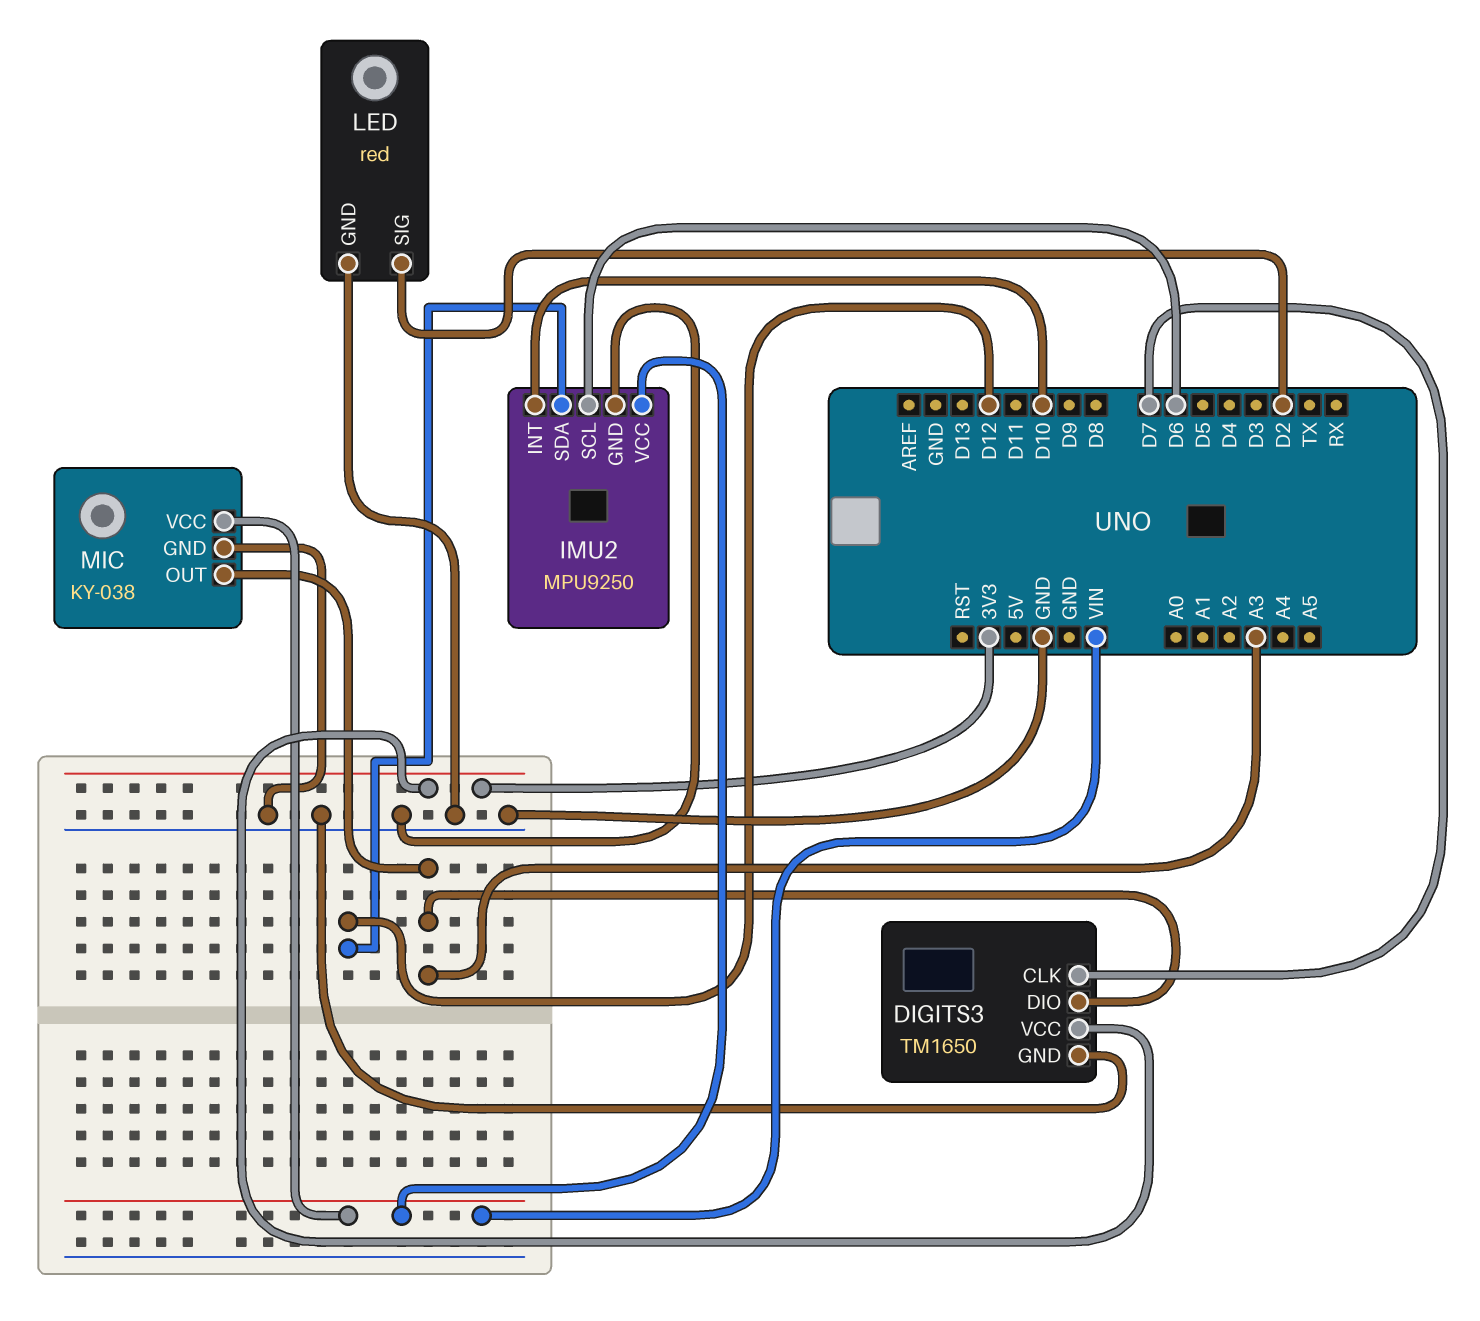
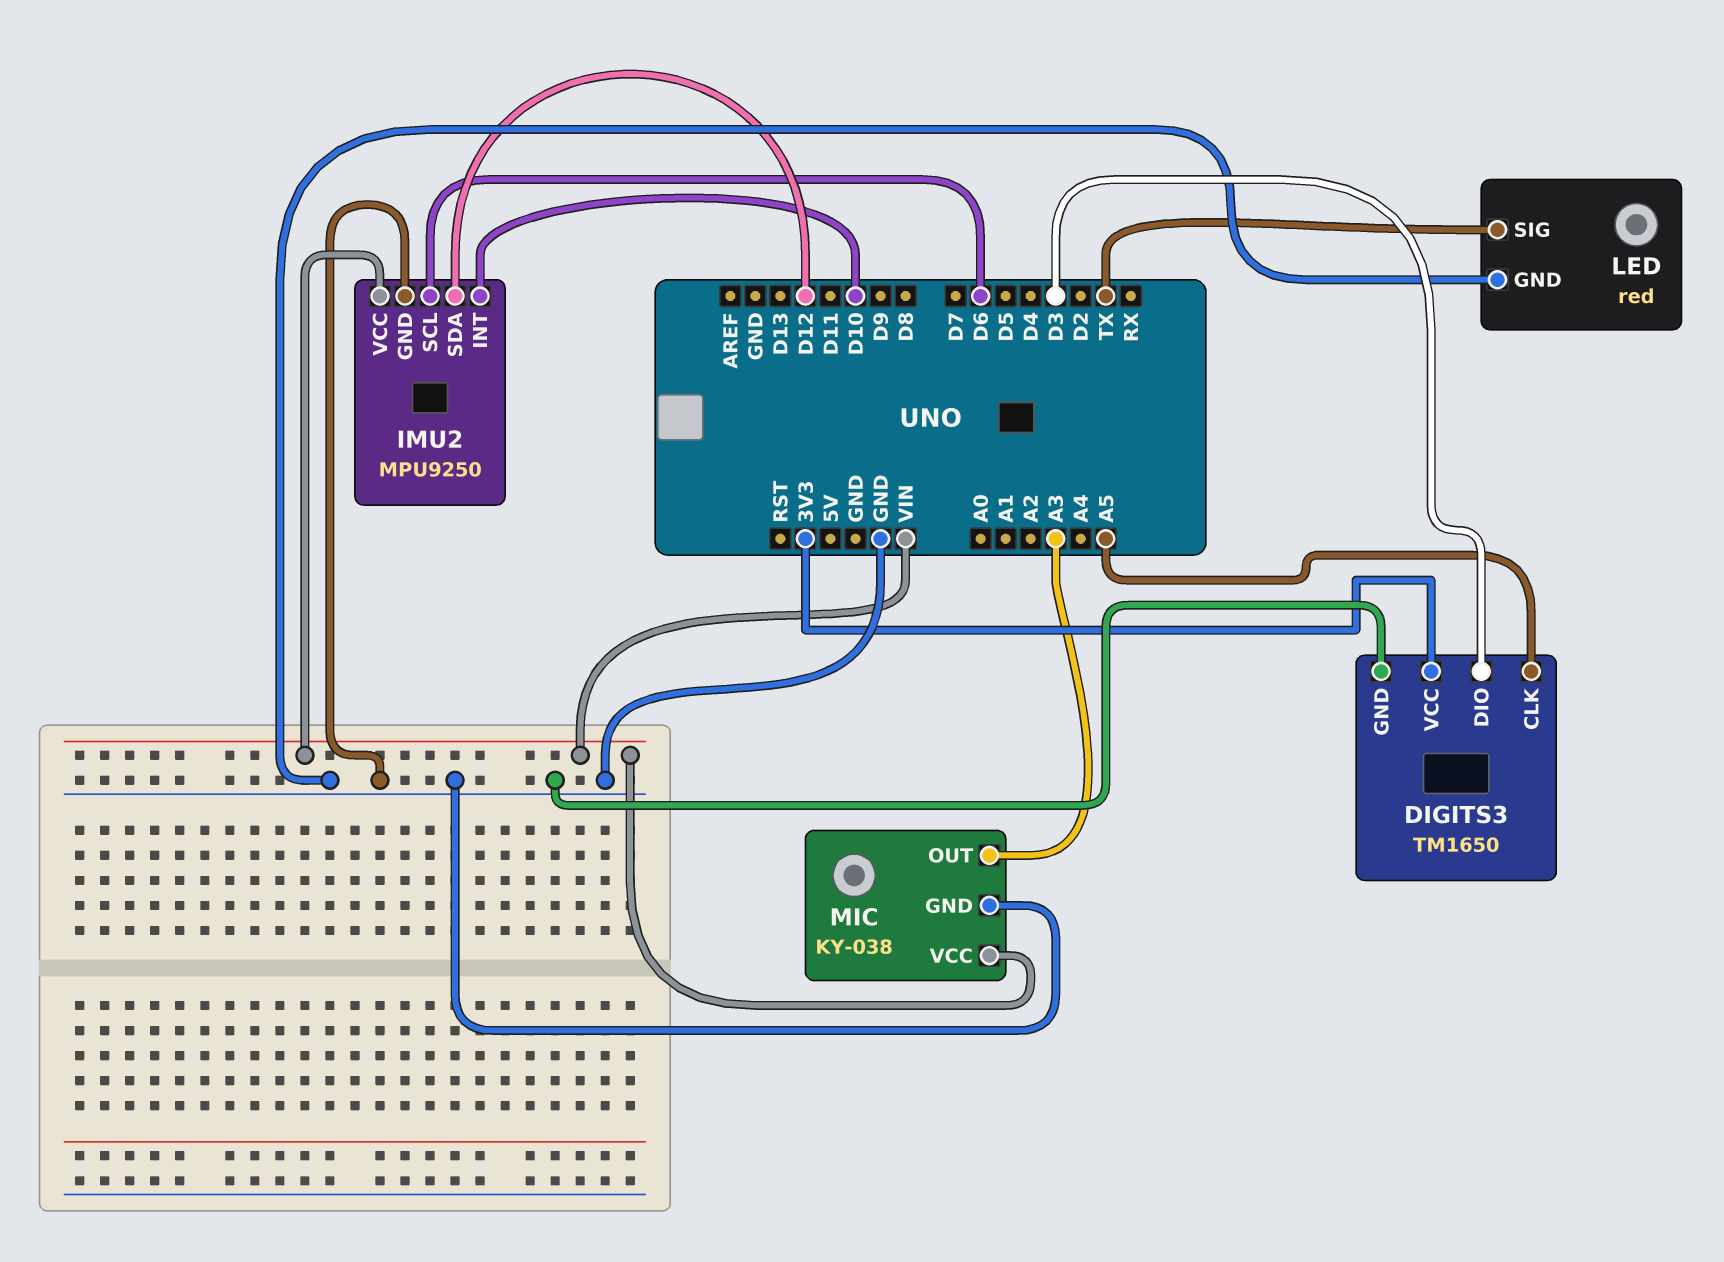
DIGITS3 pin CLK: D7 -> A5
DIGITS3 pin DIO: A3 -> D3
LED pin SIG: D2 -> TX

